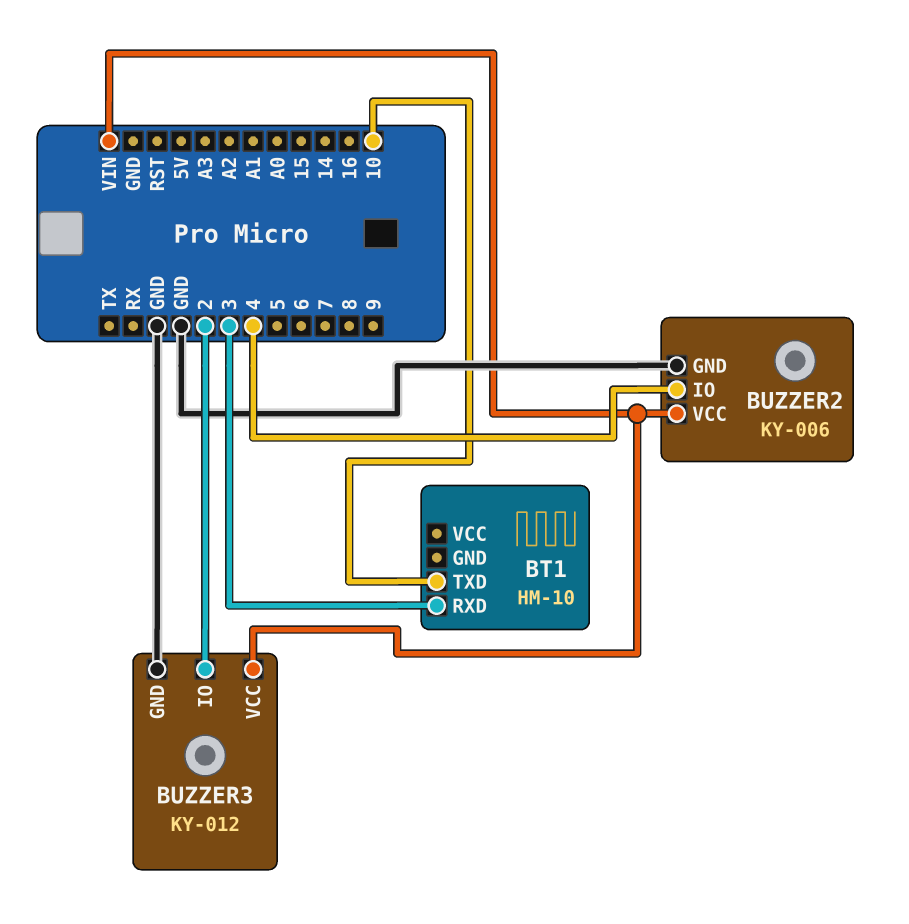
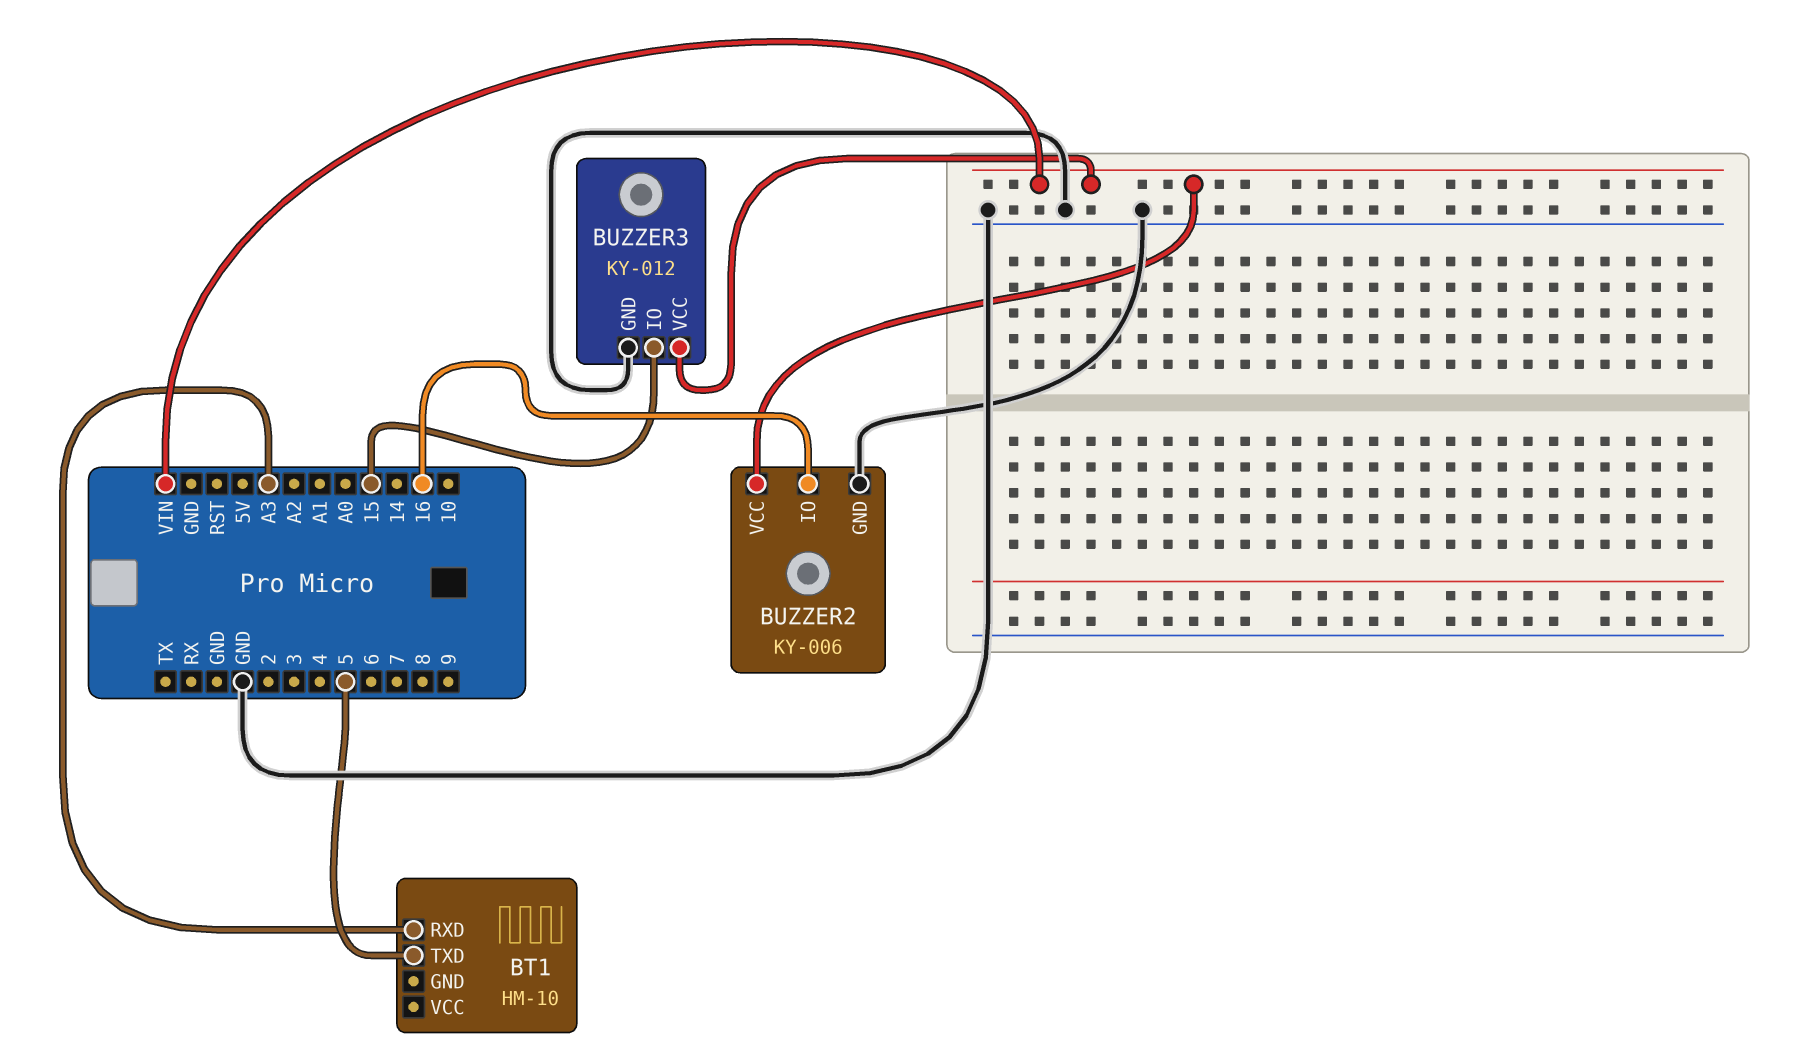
BT1 pin RXD: 3 -> A3
BT1 pin TXD: 10 -> 5
BUZZER2 pin IO: 4 -> 16
BUZZER3 pin IO: 2 -> 15

